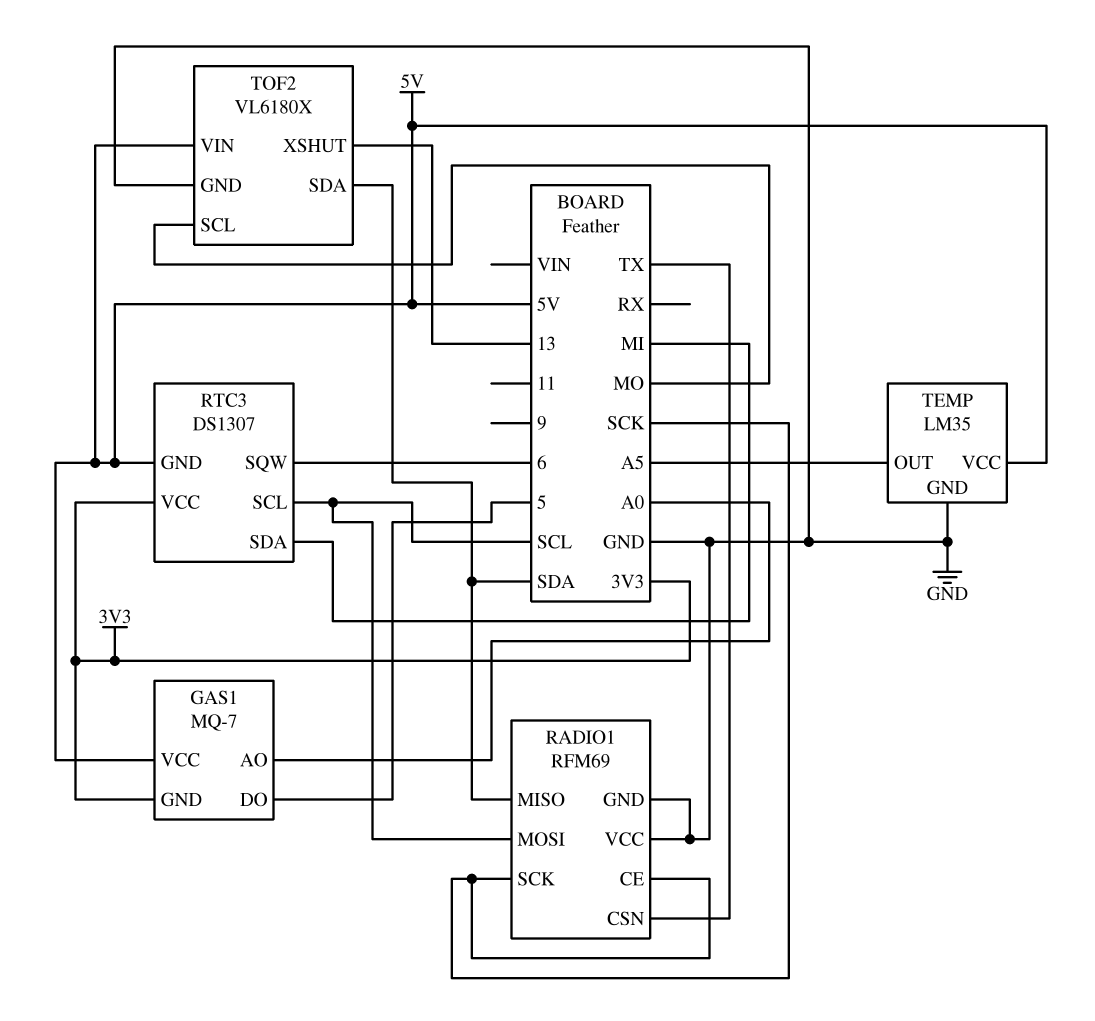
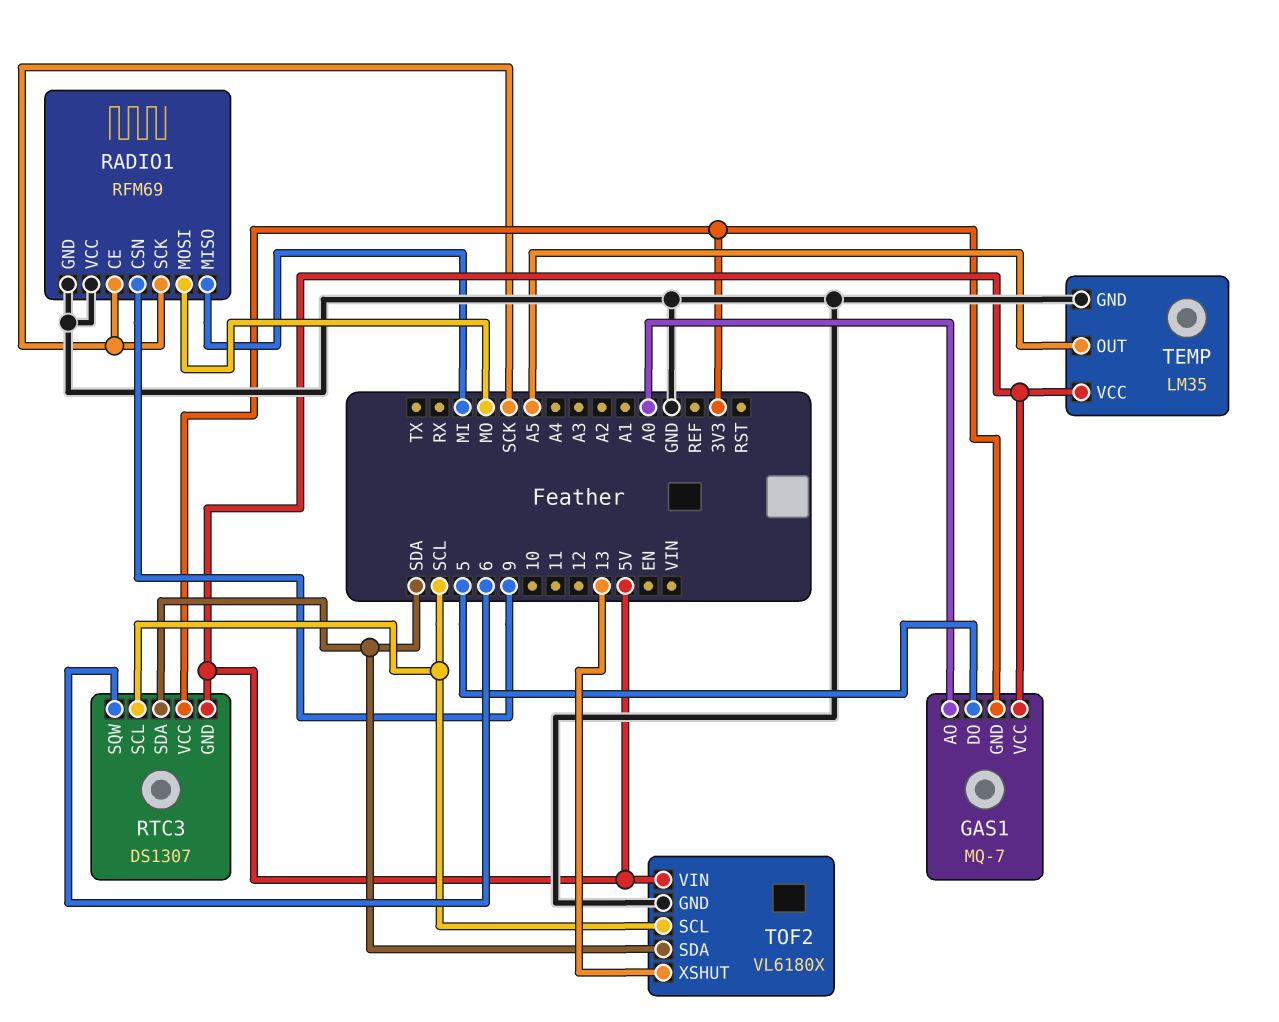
RADIO1 pin CSN: TX -> 9
RADIO1 pin MISO: SDA -> MI
RADIO1 pin MOSI: SCL -> MO
RTC3 pin SDA: MI -> SDA
TOF2 pin SCL: MO -> SCL

